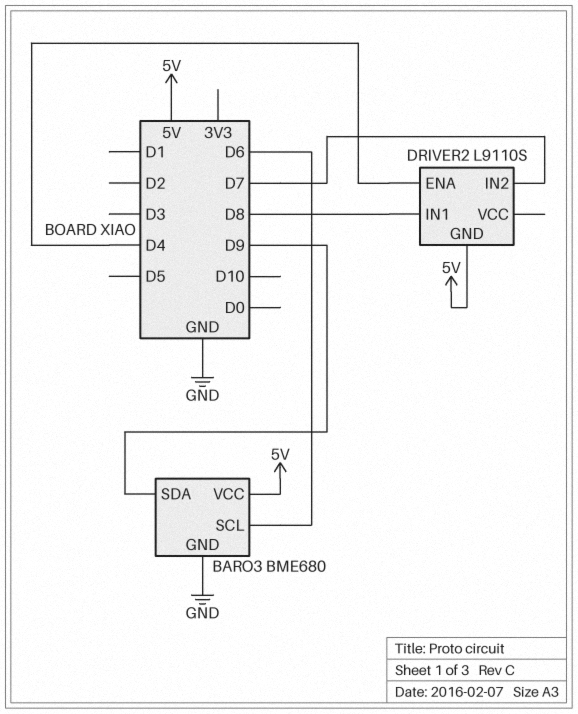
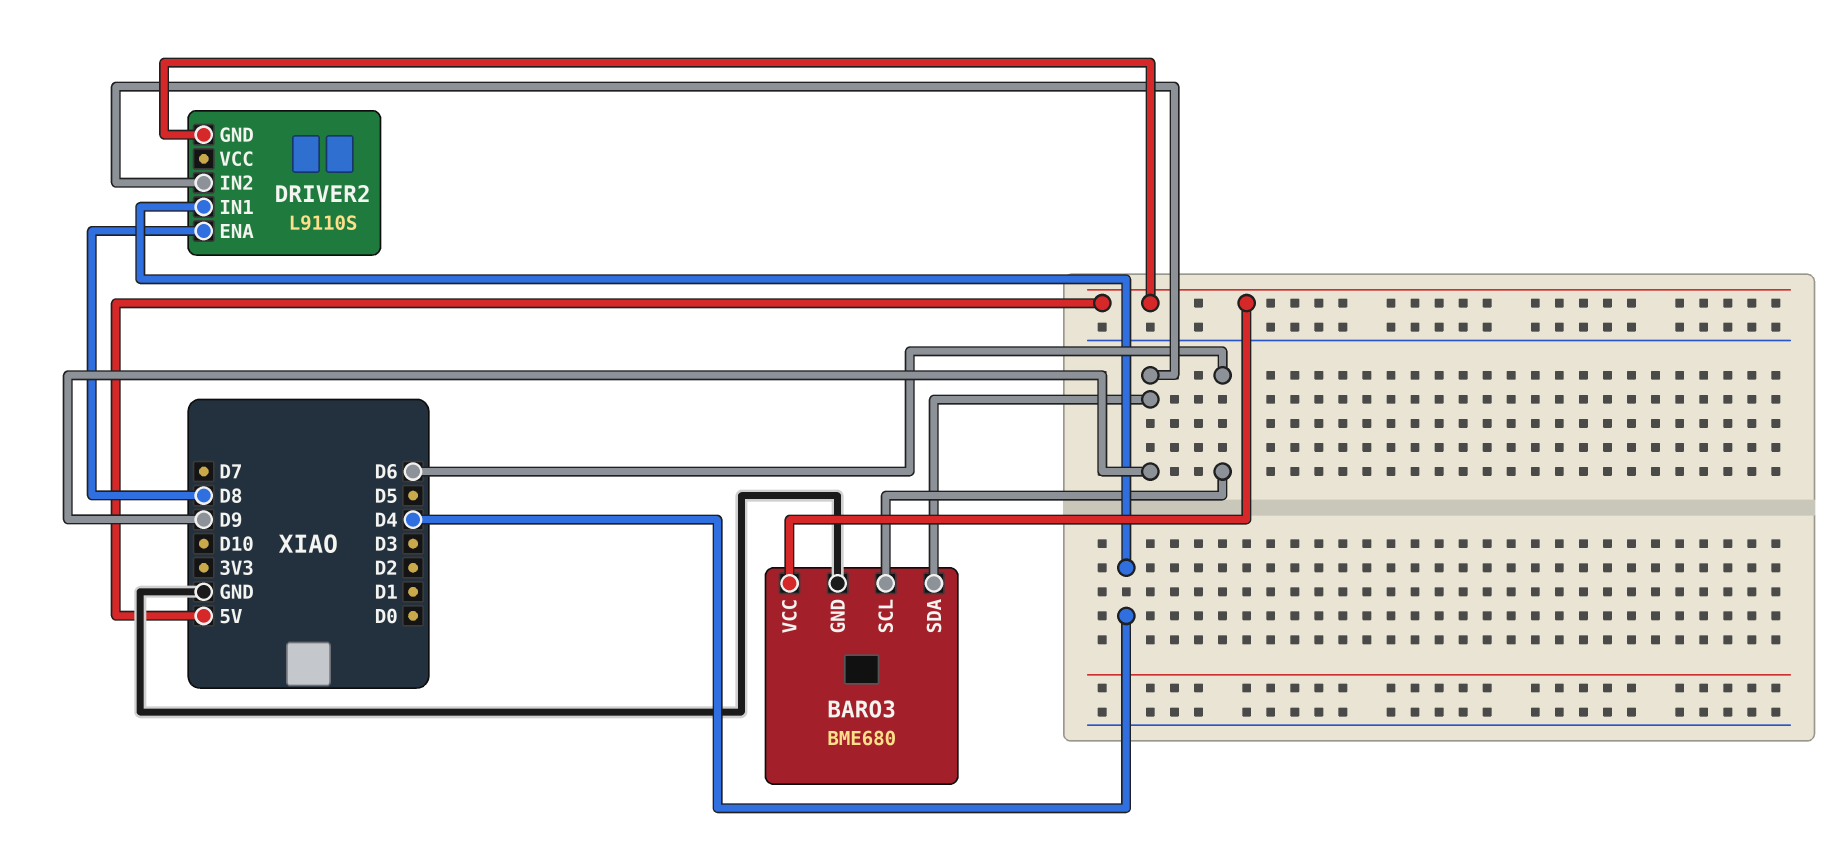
DRIVER2 pin ENA: D4 -> D8
DRIVER2 pin IN1: D8 -> D4
DRIVER2 pin IN2: D7 -> D9

